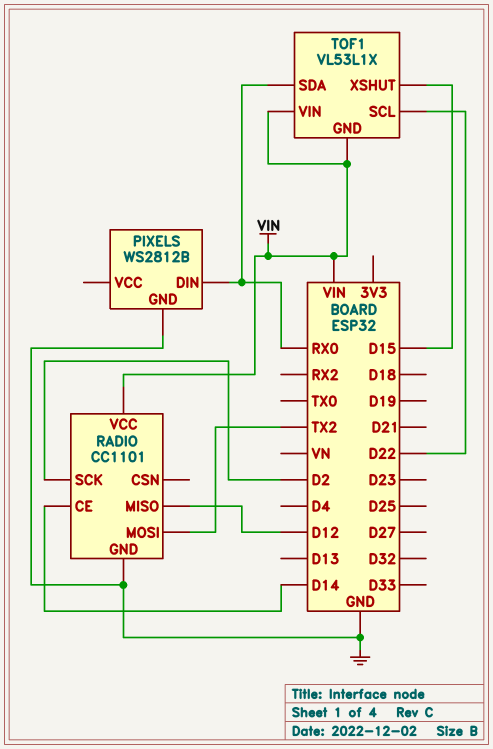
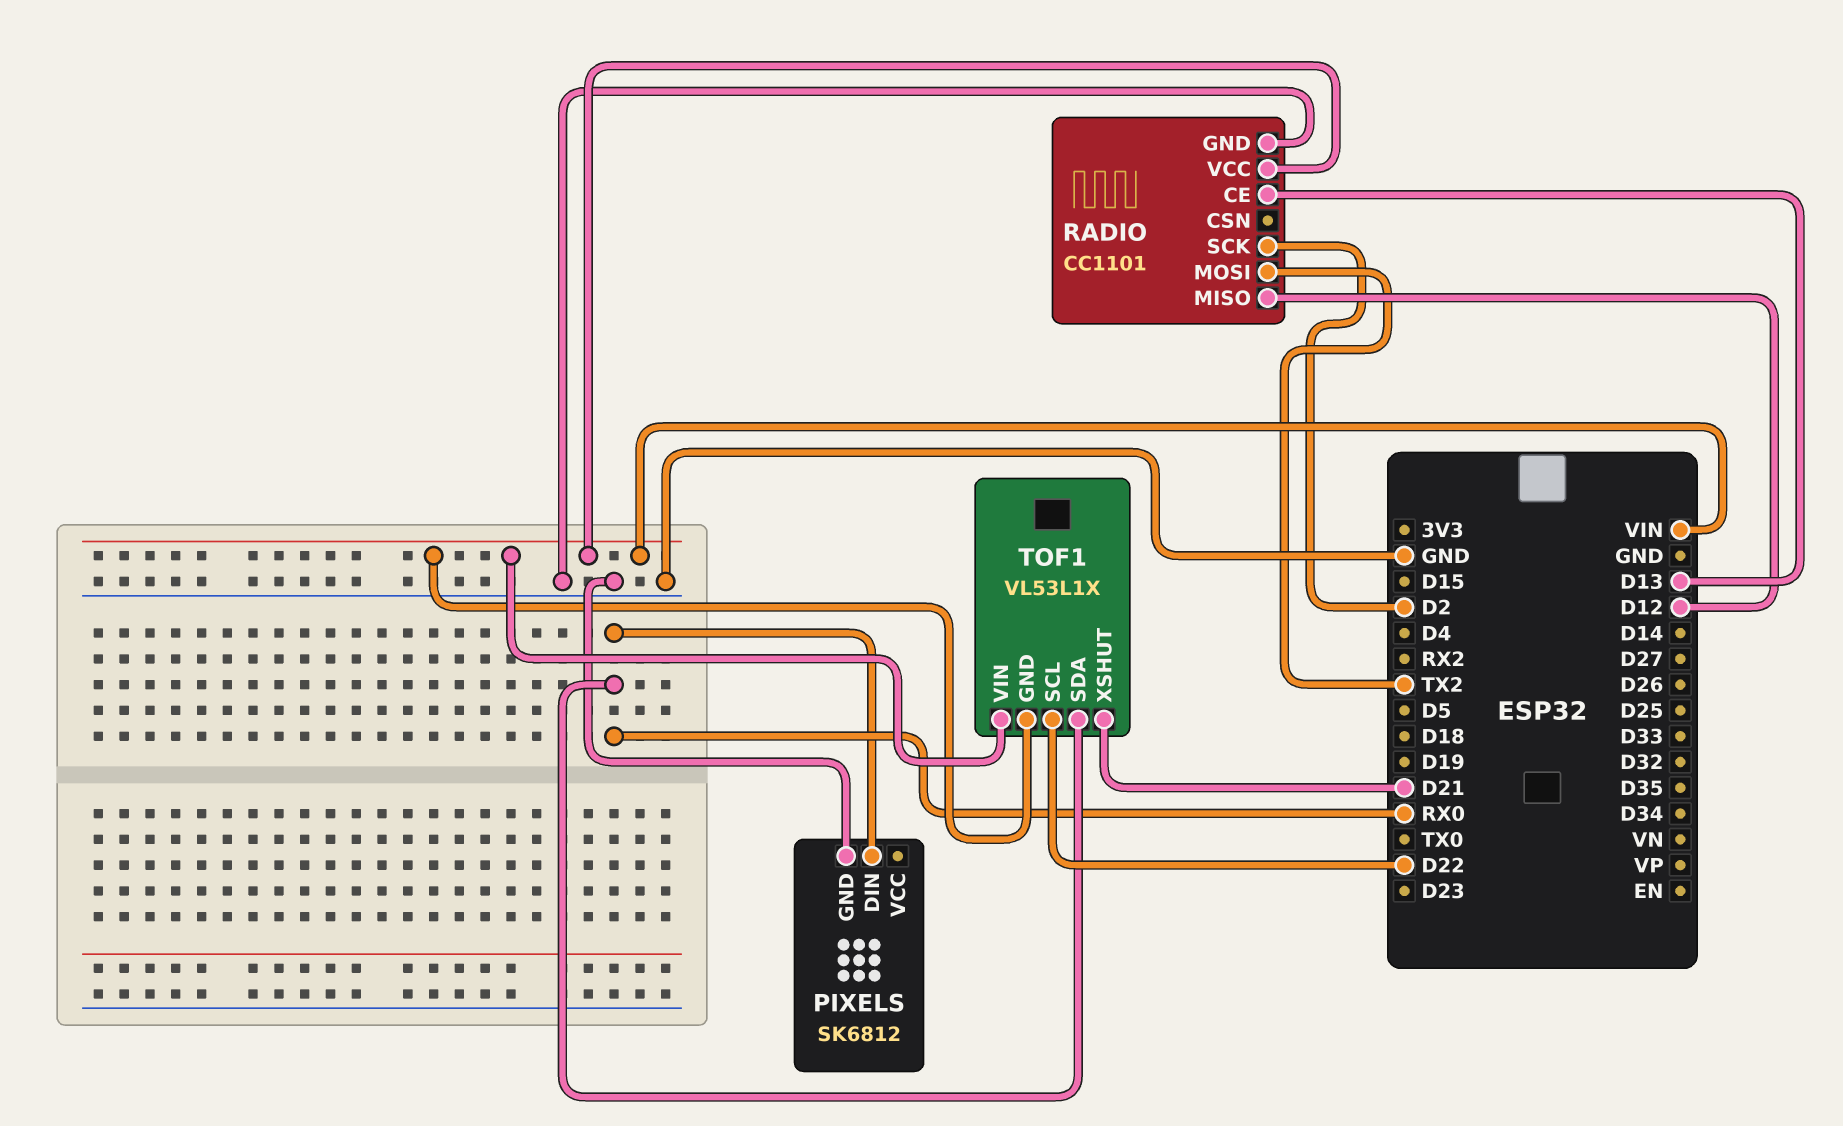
PIXELS: WS2812B -> SK6812
RADIO pin CE: D14 -> D13
TOF1 pin XSHUT: D15 -> D21

